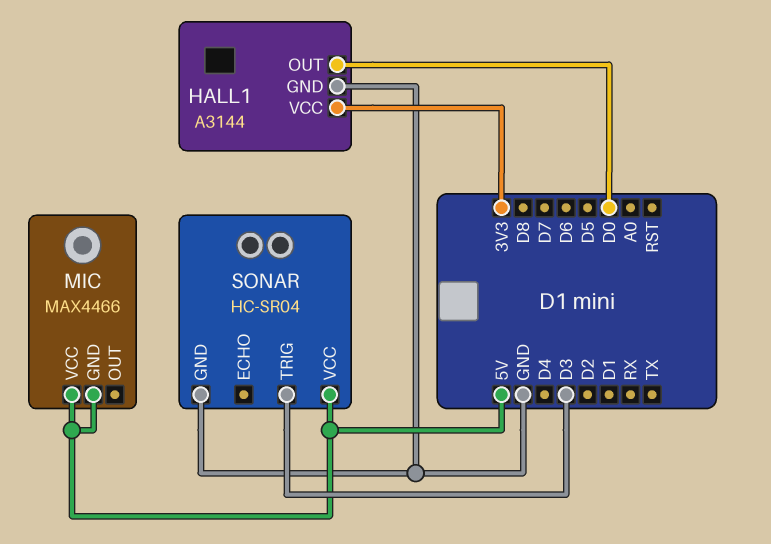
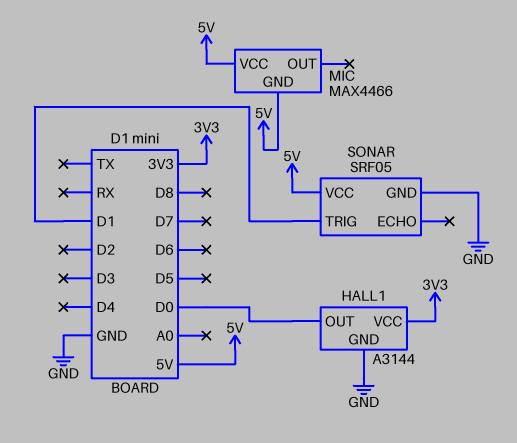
SONAR: HC-SR04 -> SRF05
SONAR pin TRIG: D3 -> D1

